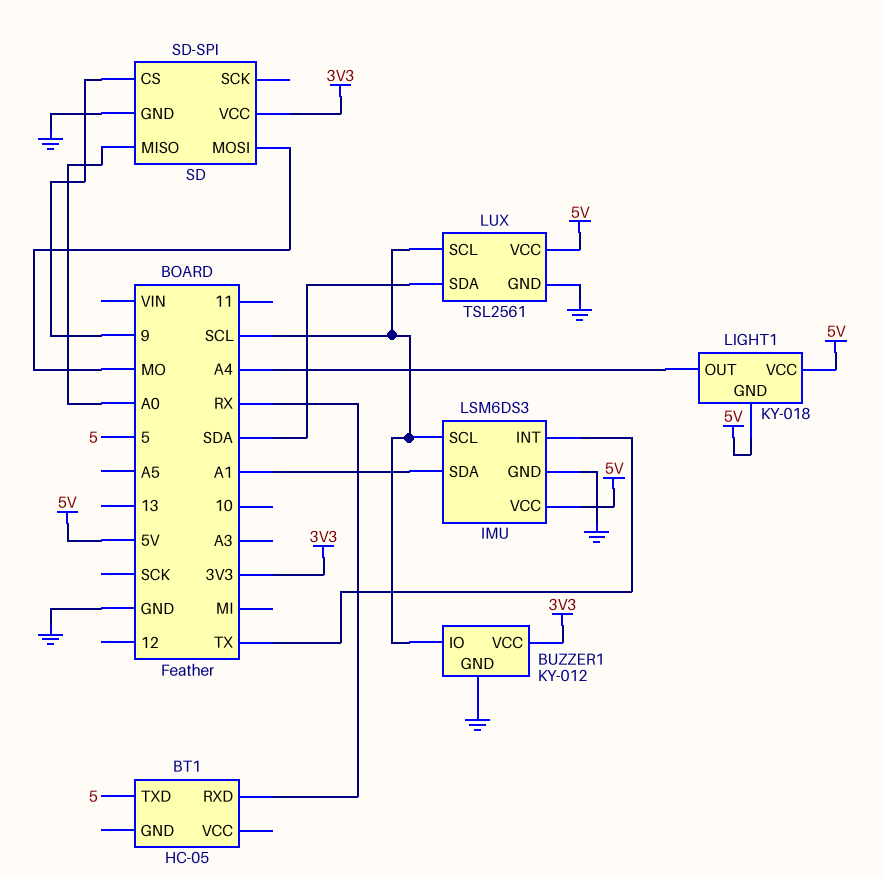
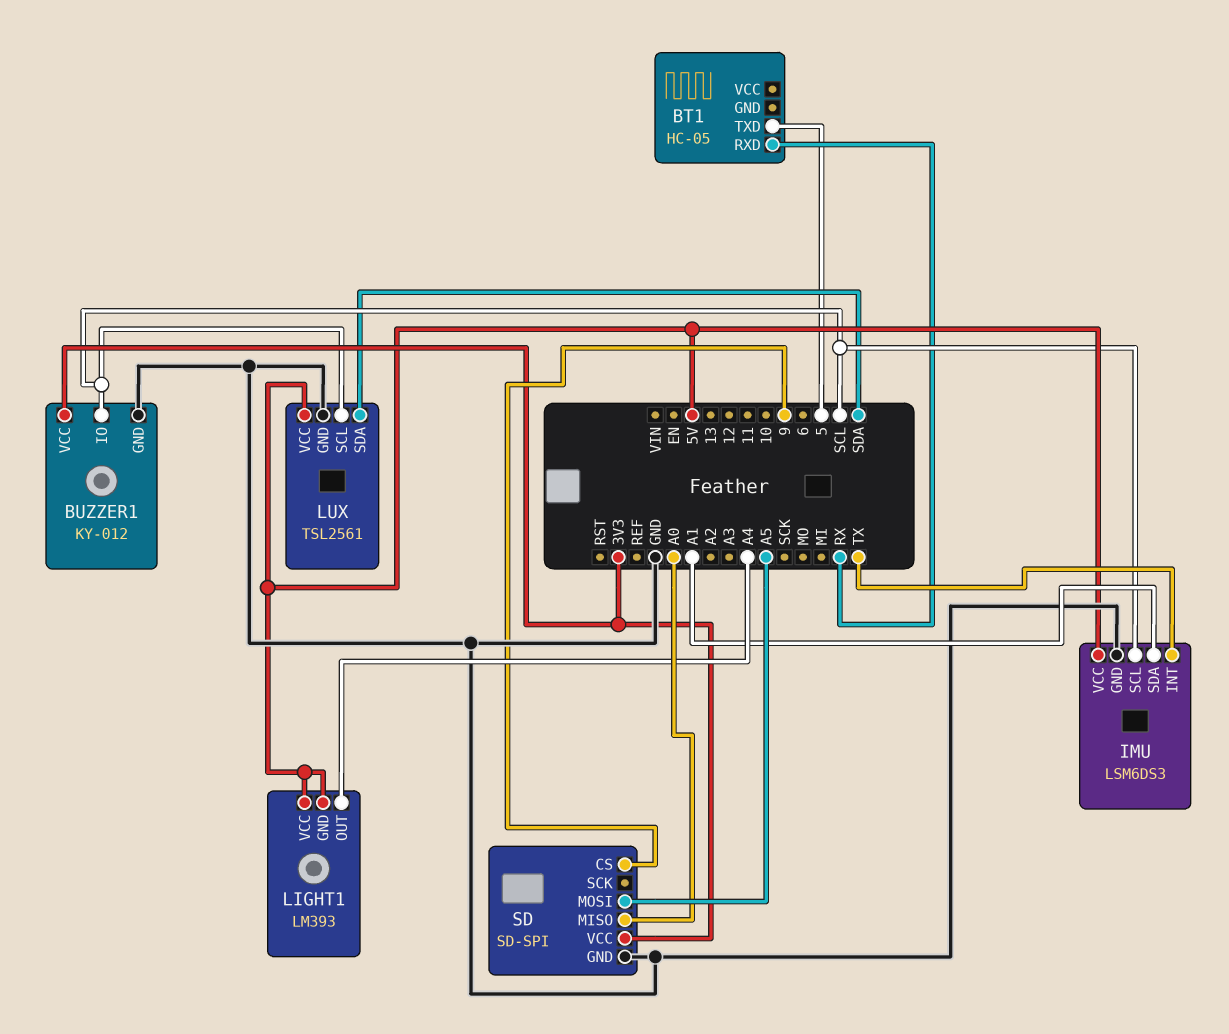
LIGHT1: KY-018 -> LM393
SD pin MOSI: MO -> A5

